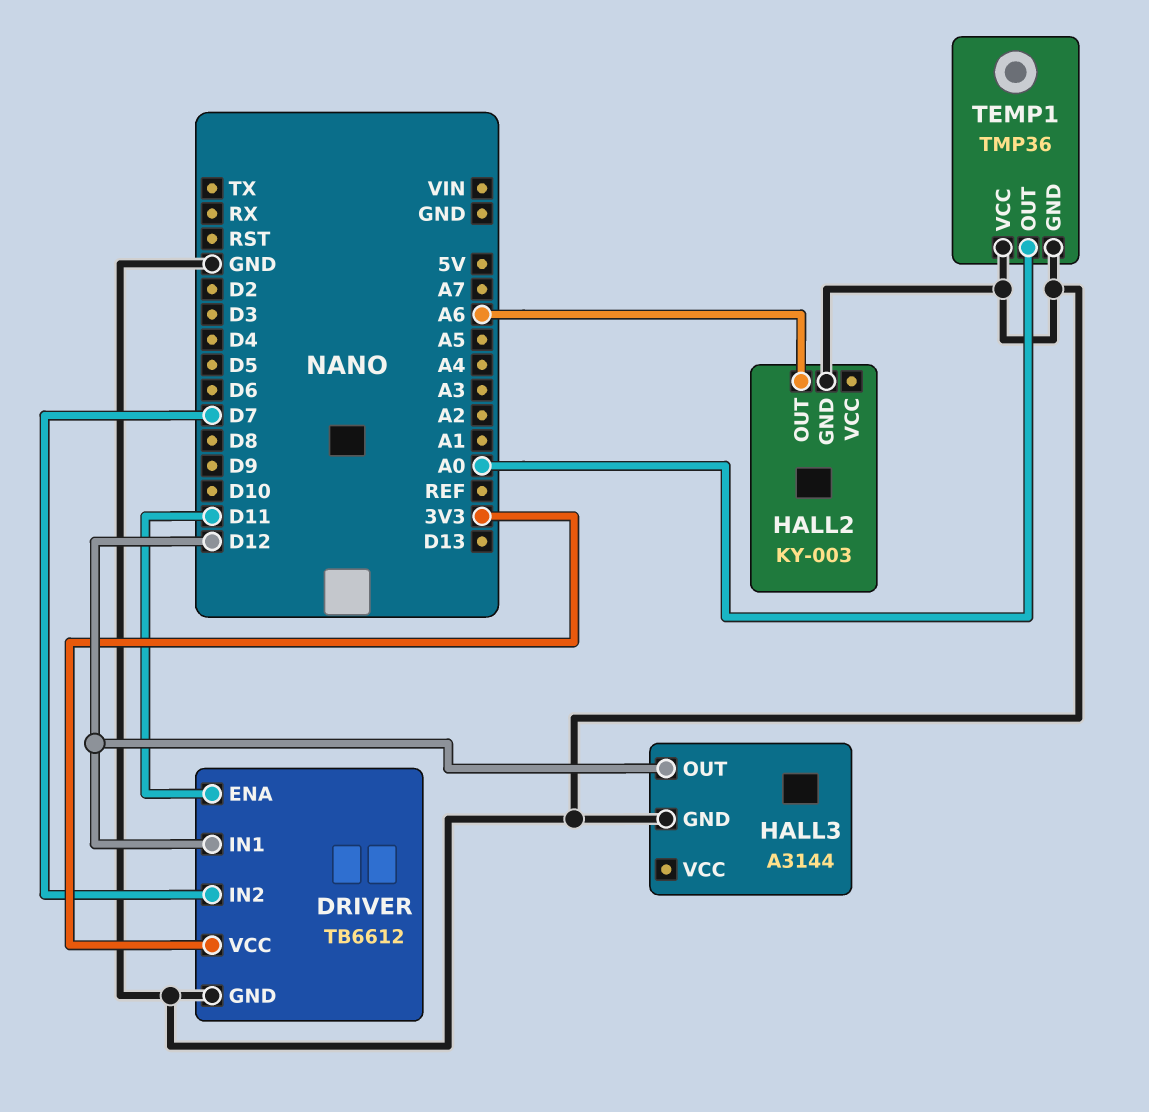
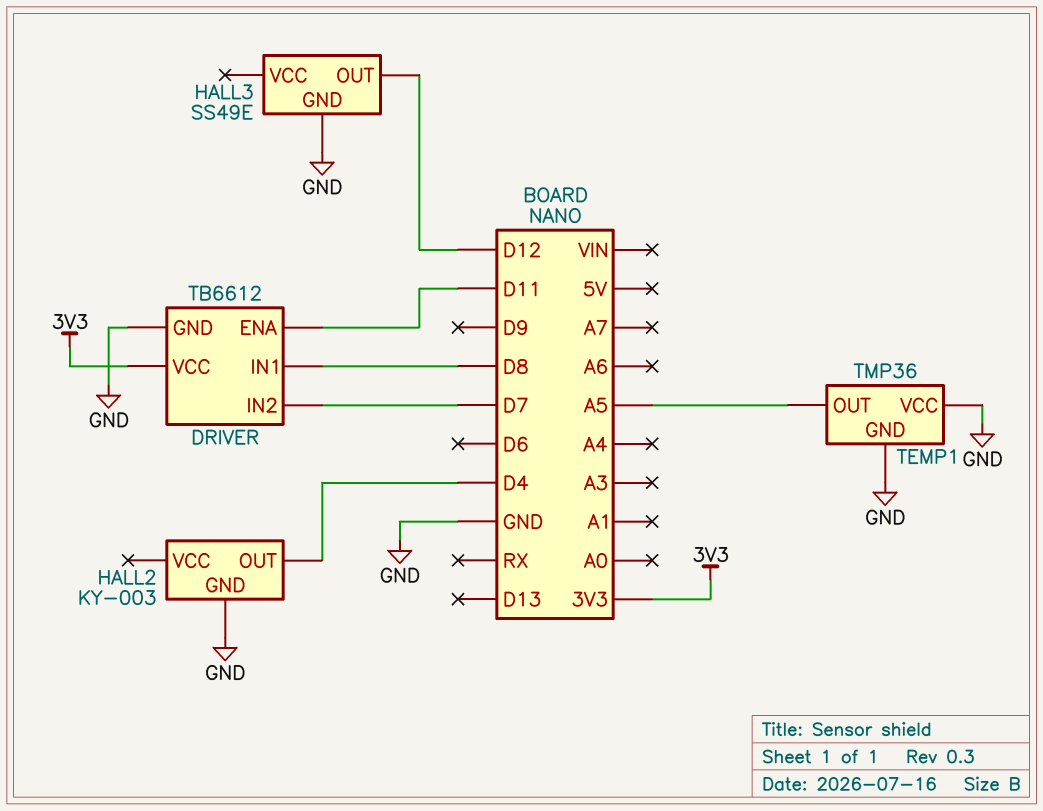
DRIVER pin IN1: D12 -> D8
HALL2 pin OUT: A6 -> D4
HALL3: A3144 -> SS49E
TEMP1 pin OUT: A0 -> A5

